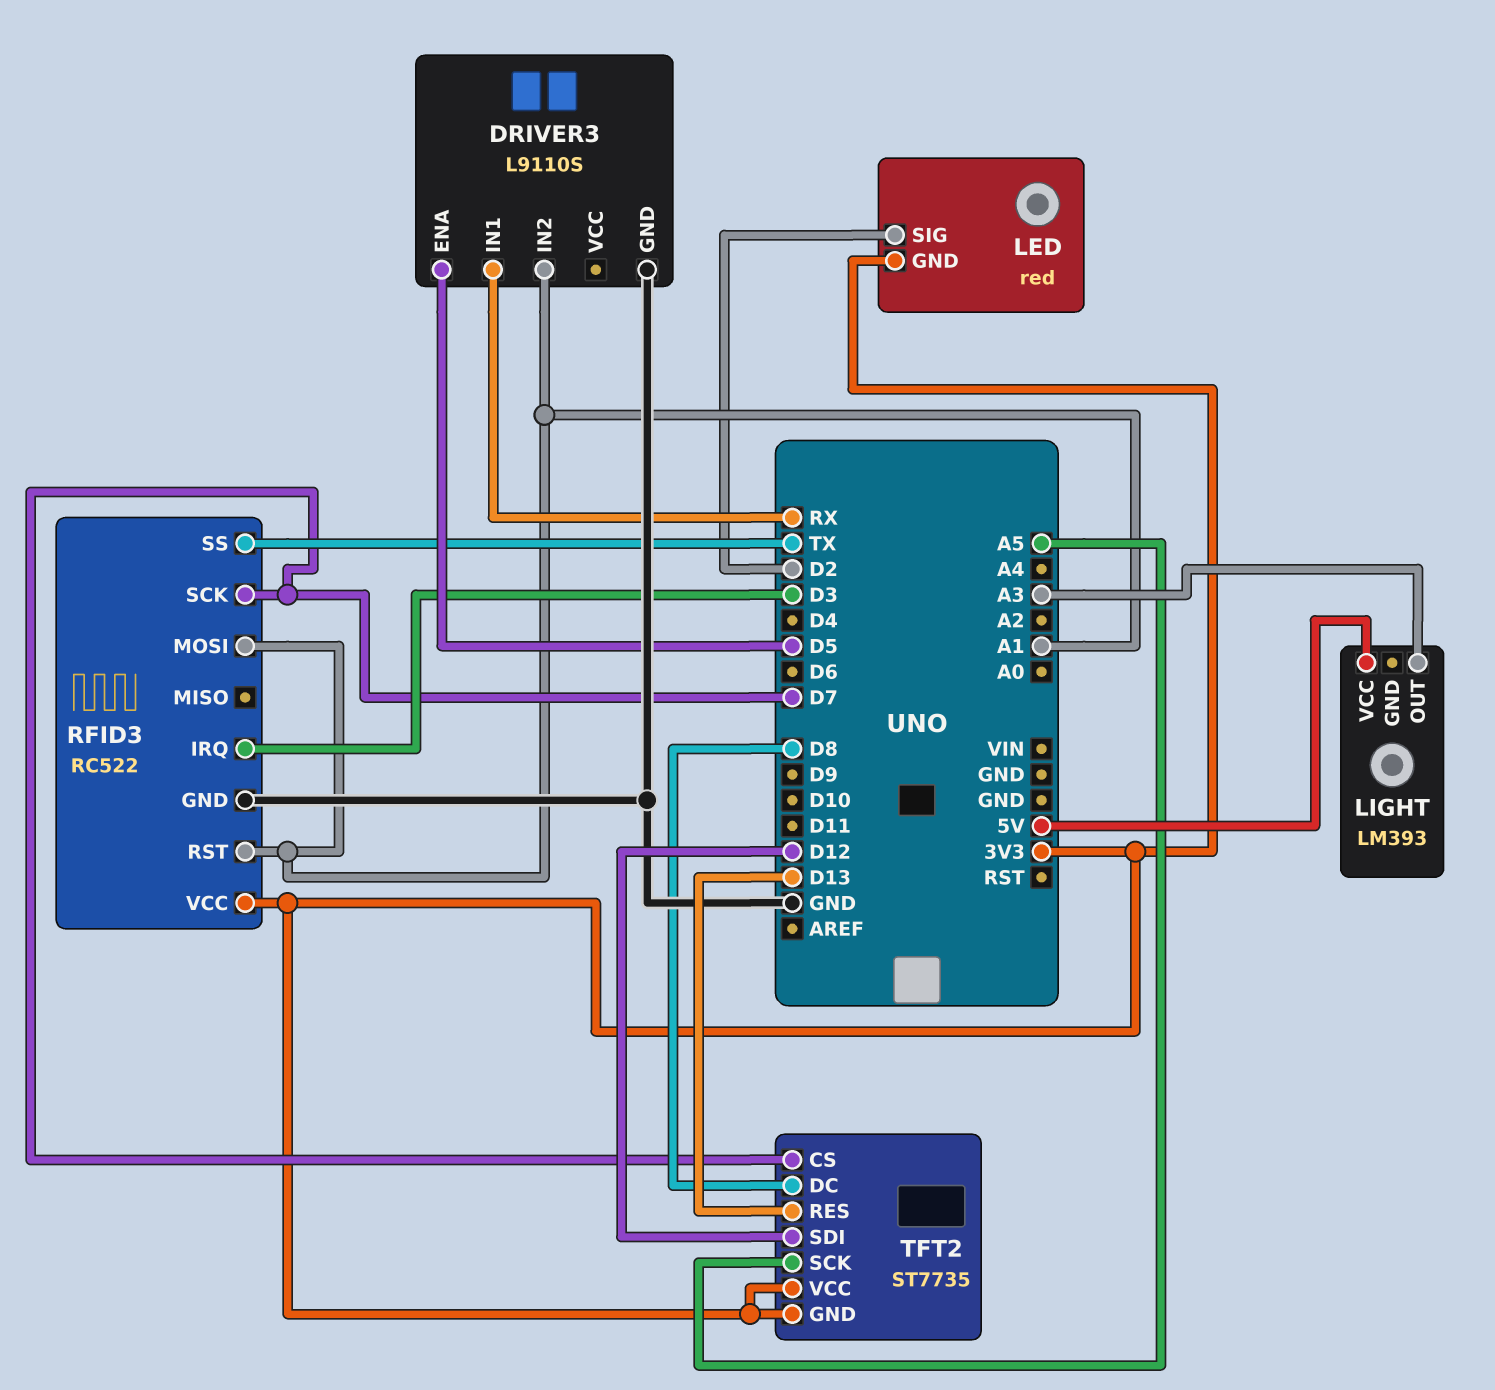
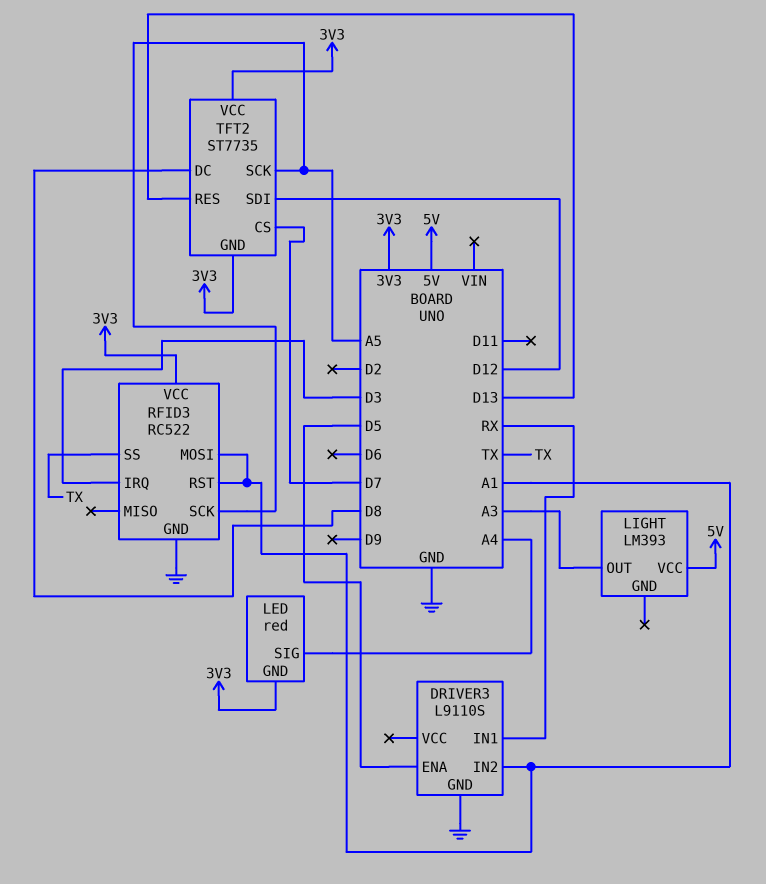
LED pin SIG: D2 -> A4
RFID3 pin SCK: D7 -> A5

